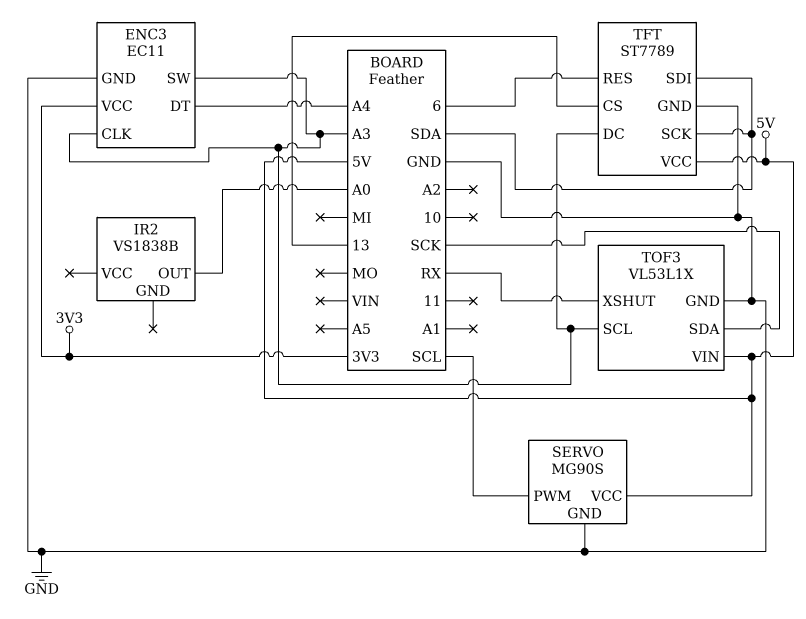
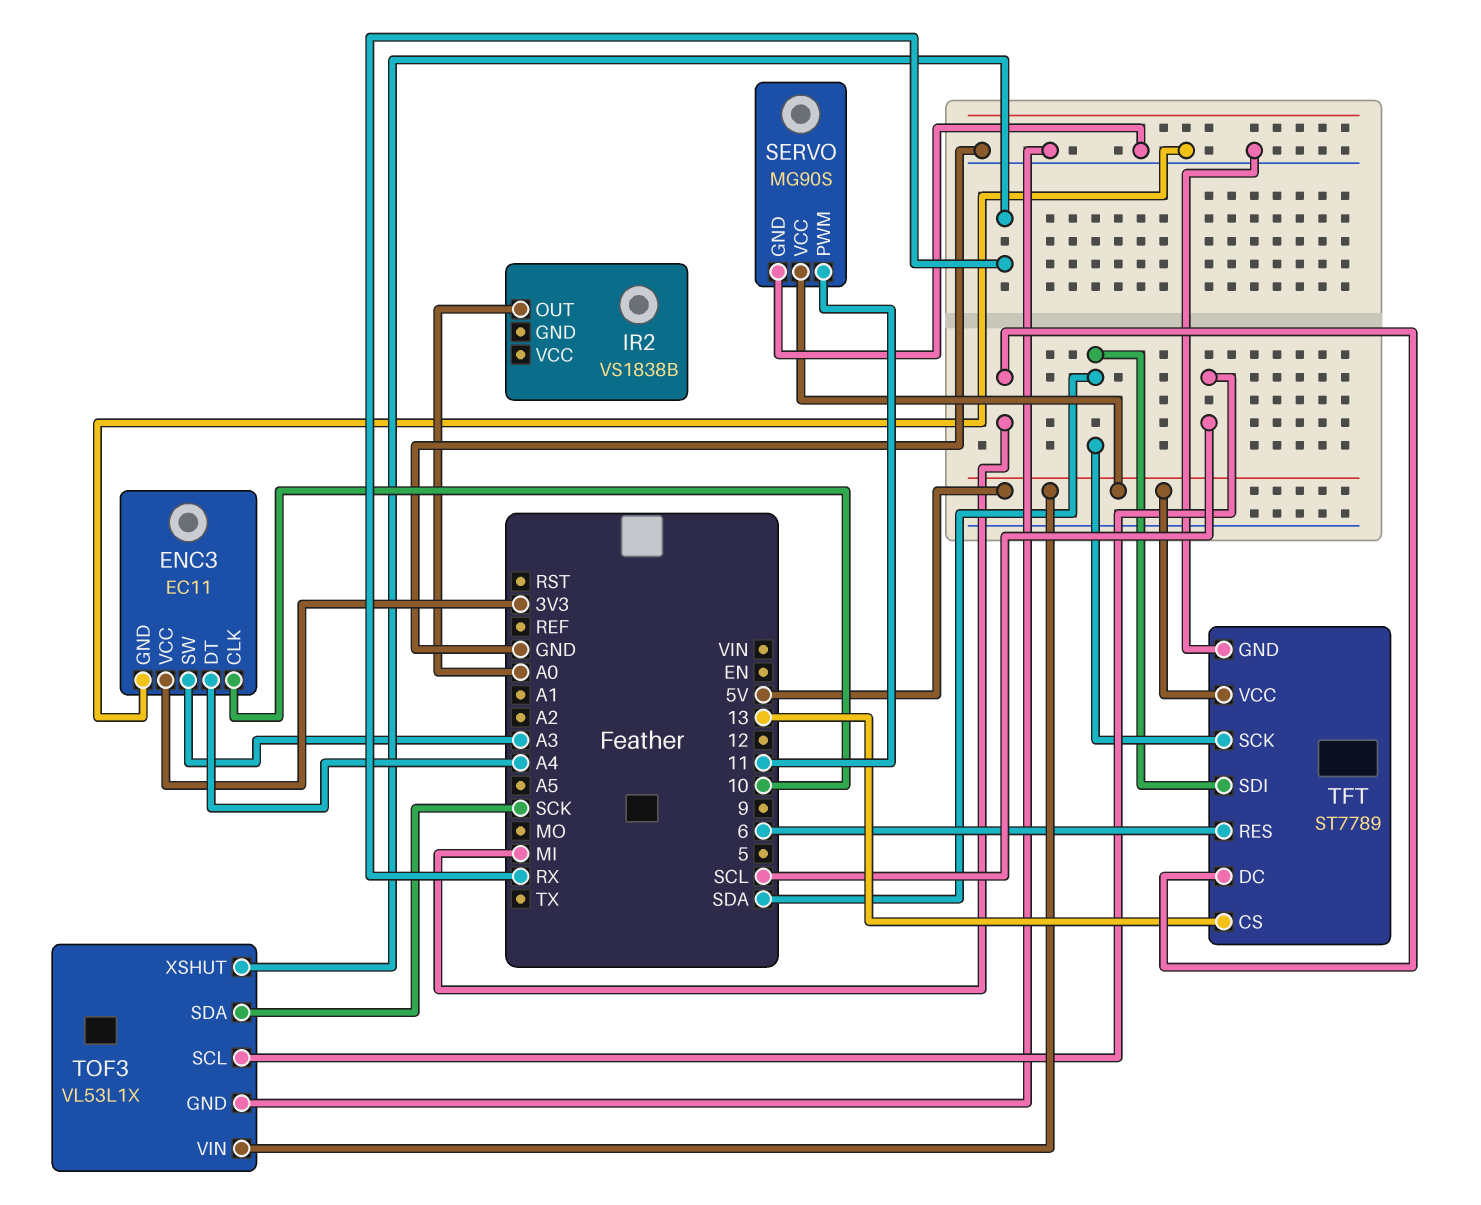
ENC3 pin CLK: A3 -> 10
SERVO pin PWM: SCL -> 11
TFT pin DC: A3 -> MI
TOF3 pin SCL: A3 -> SCL

